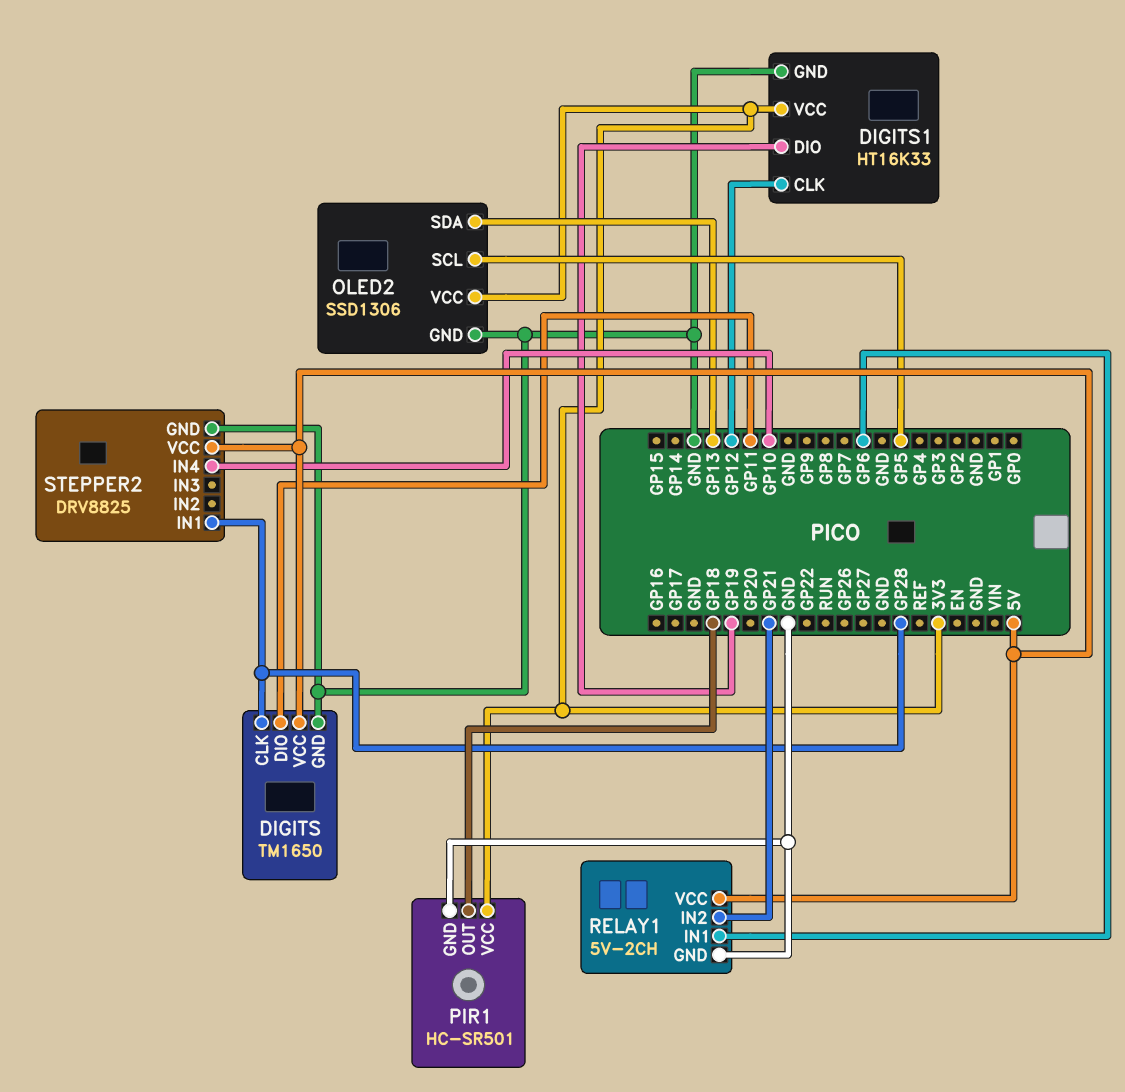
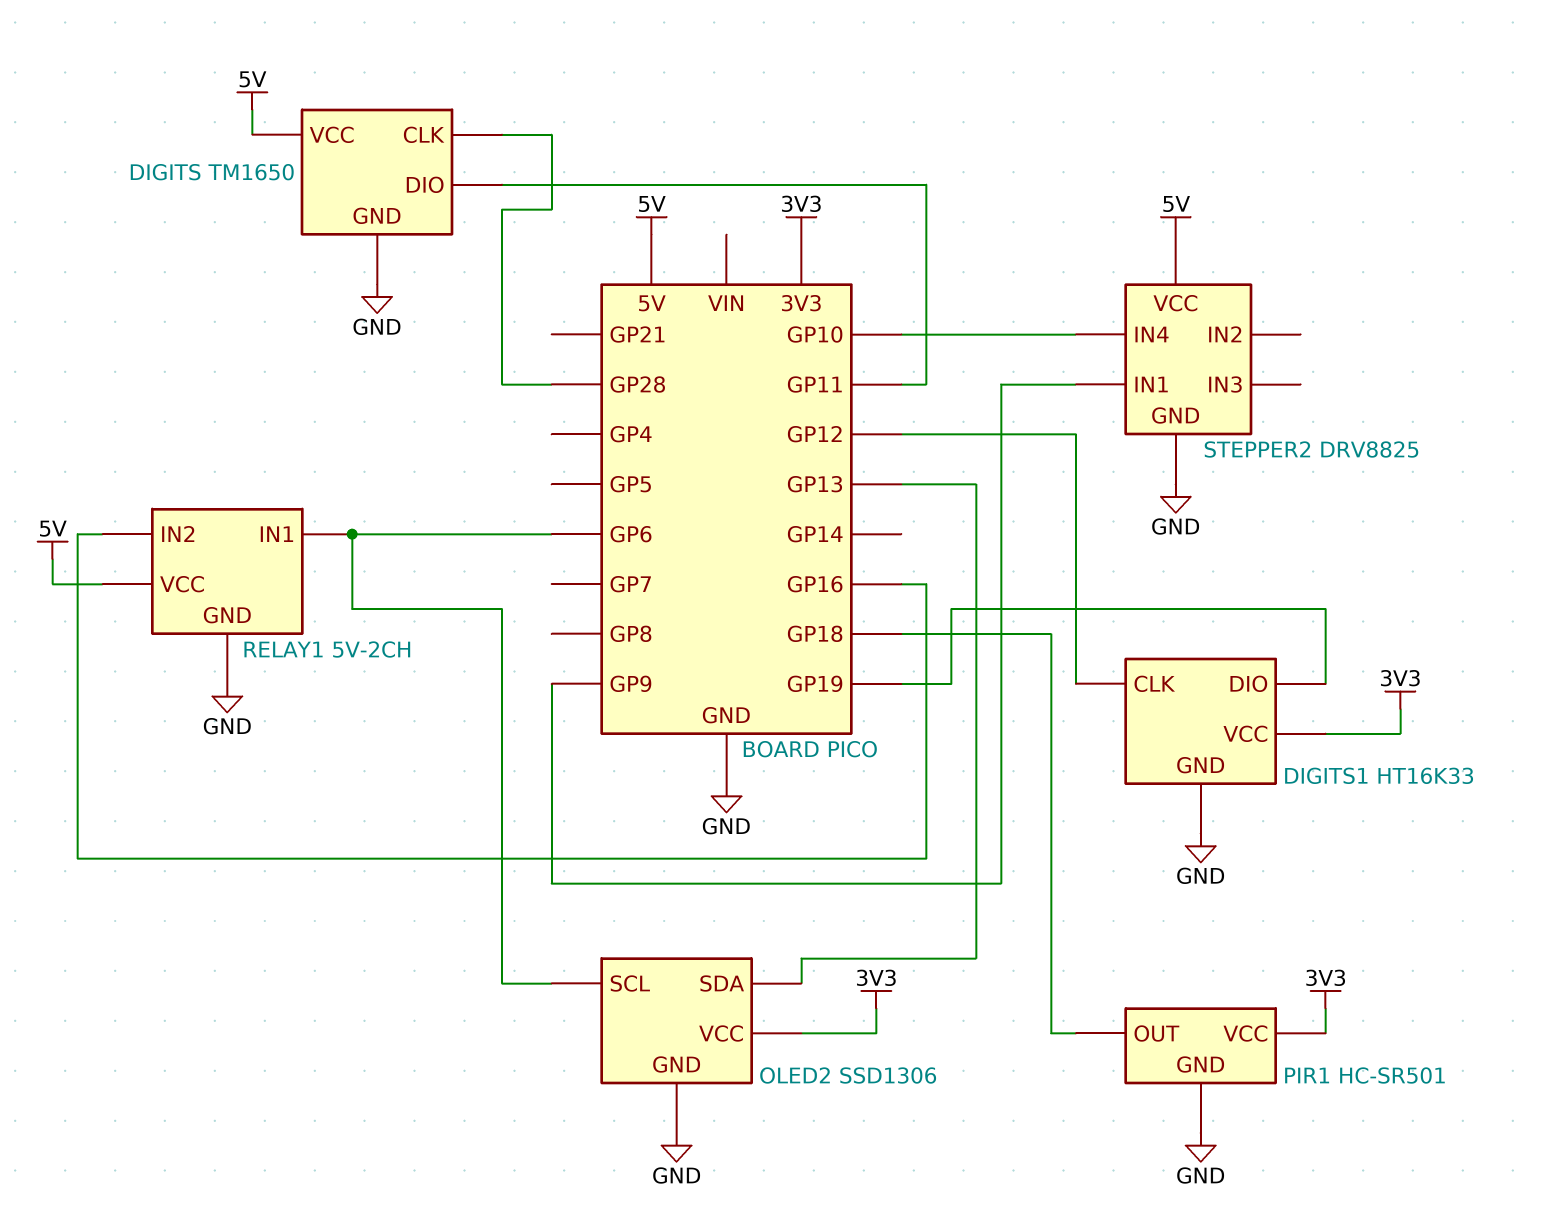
OLED2 pin SCL: GP5 -> GP6
RELAY1 pin IN2: GP21 -> GP16
STEPPER2 pin IN1: GP28 -> GP9

